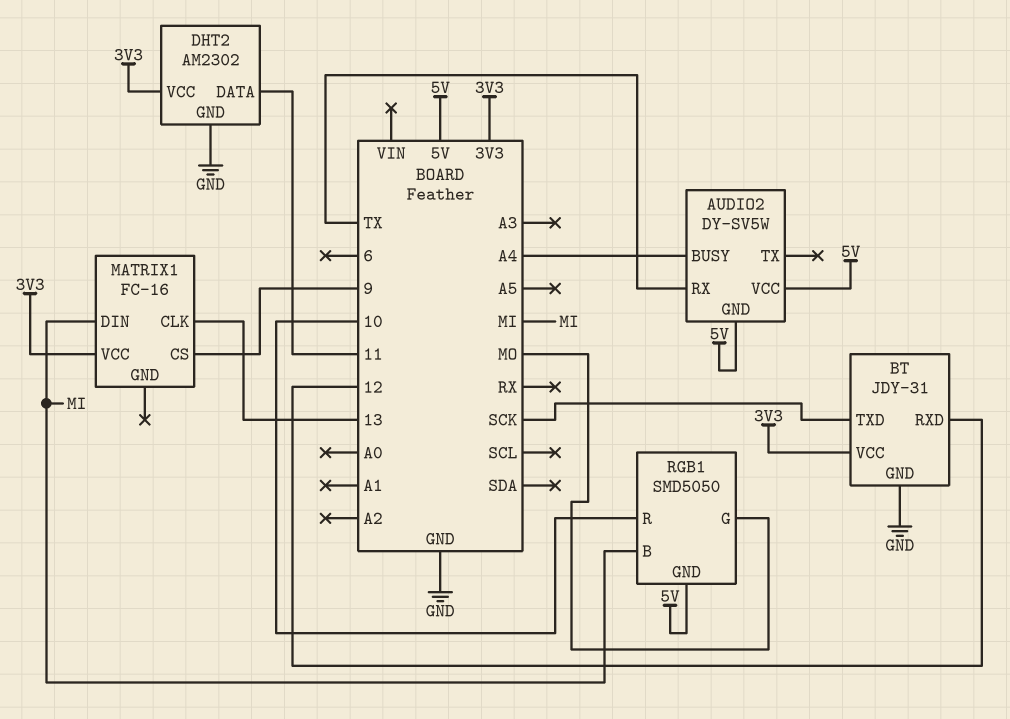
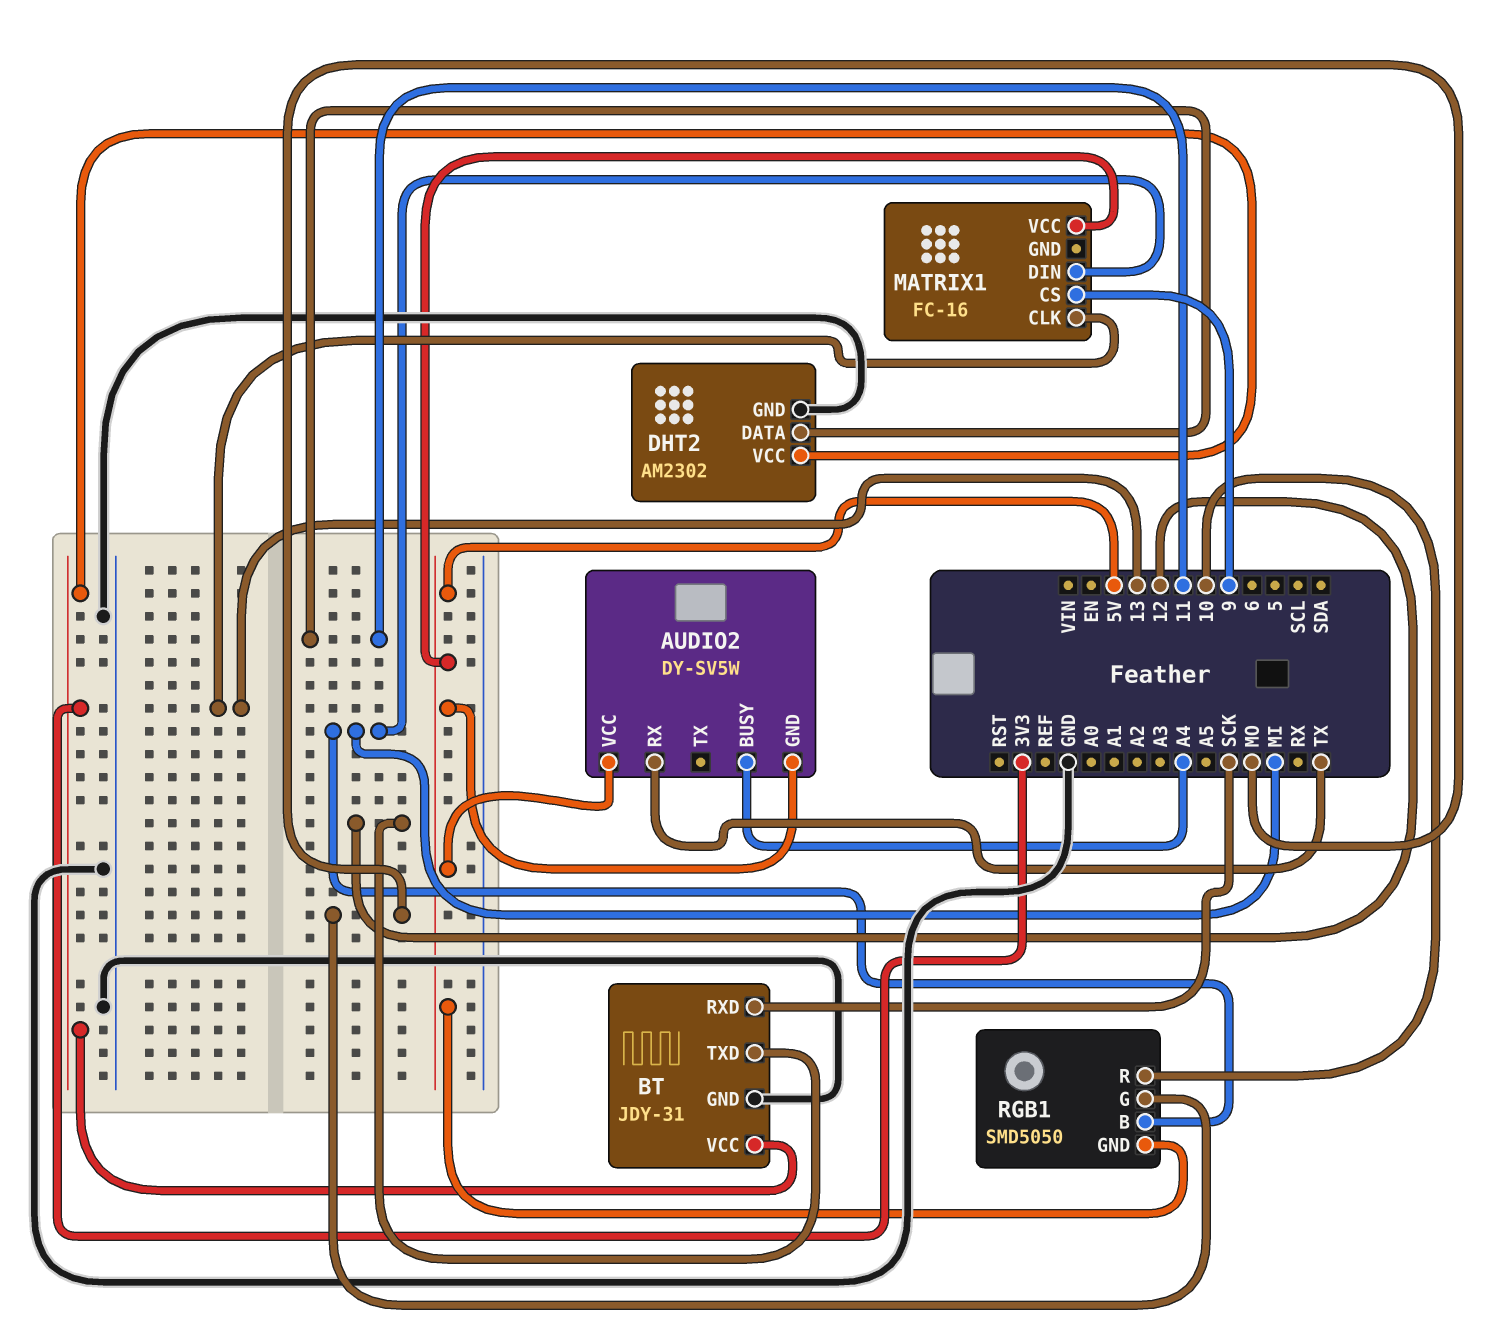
BT pin RXD: 12 -> SCK
BT pin TXD: SCK -> 12
MATRIX1 pin VCC: 3V3 -> 5V

